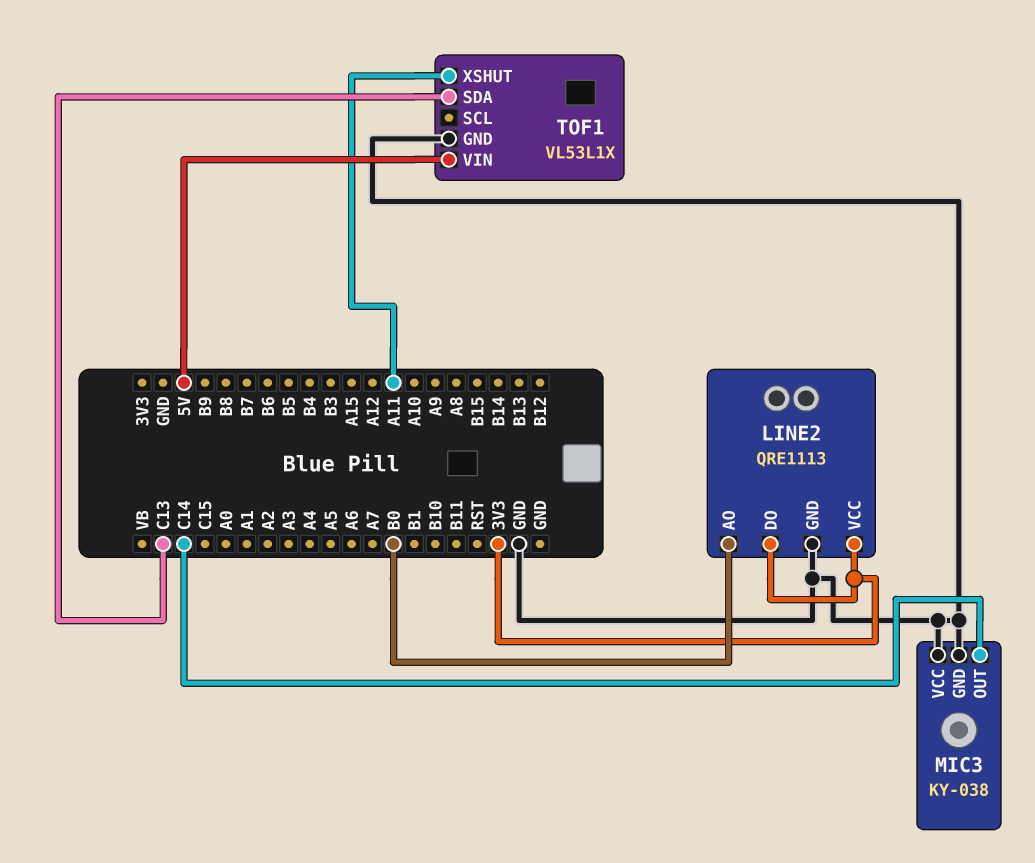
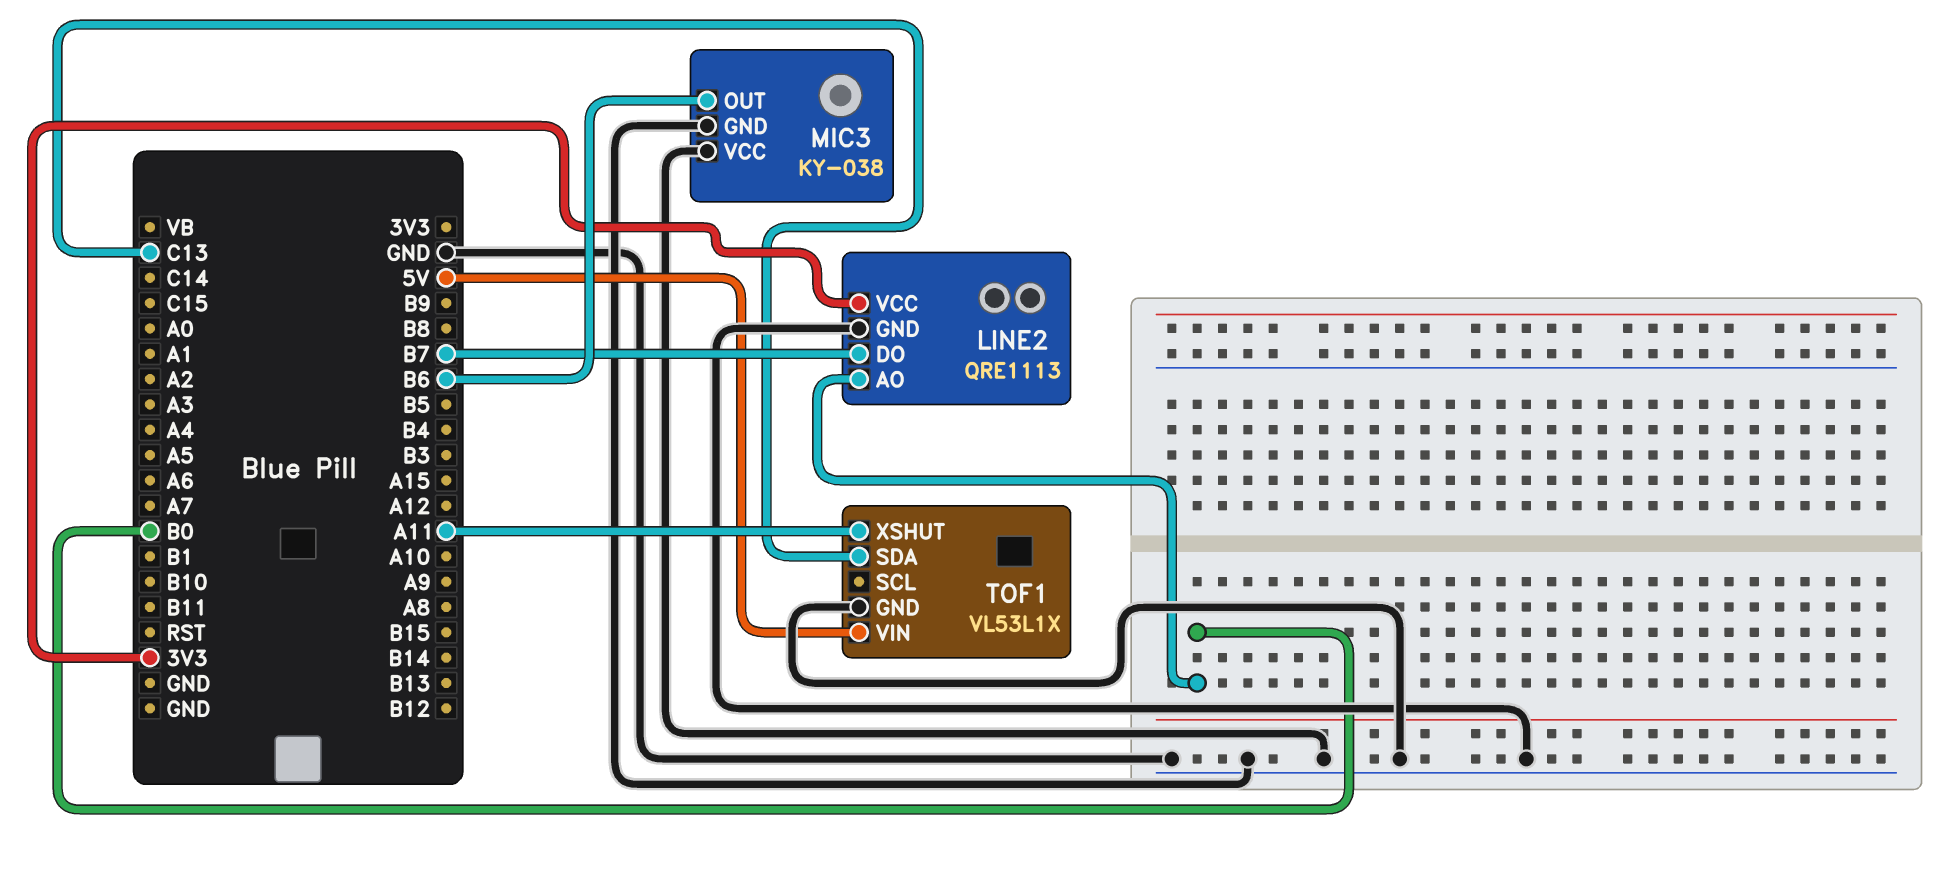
LINE2 pin DO: 3V3 -> B7
MIC3 pin OUT: C14 -> B6

